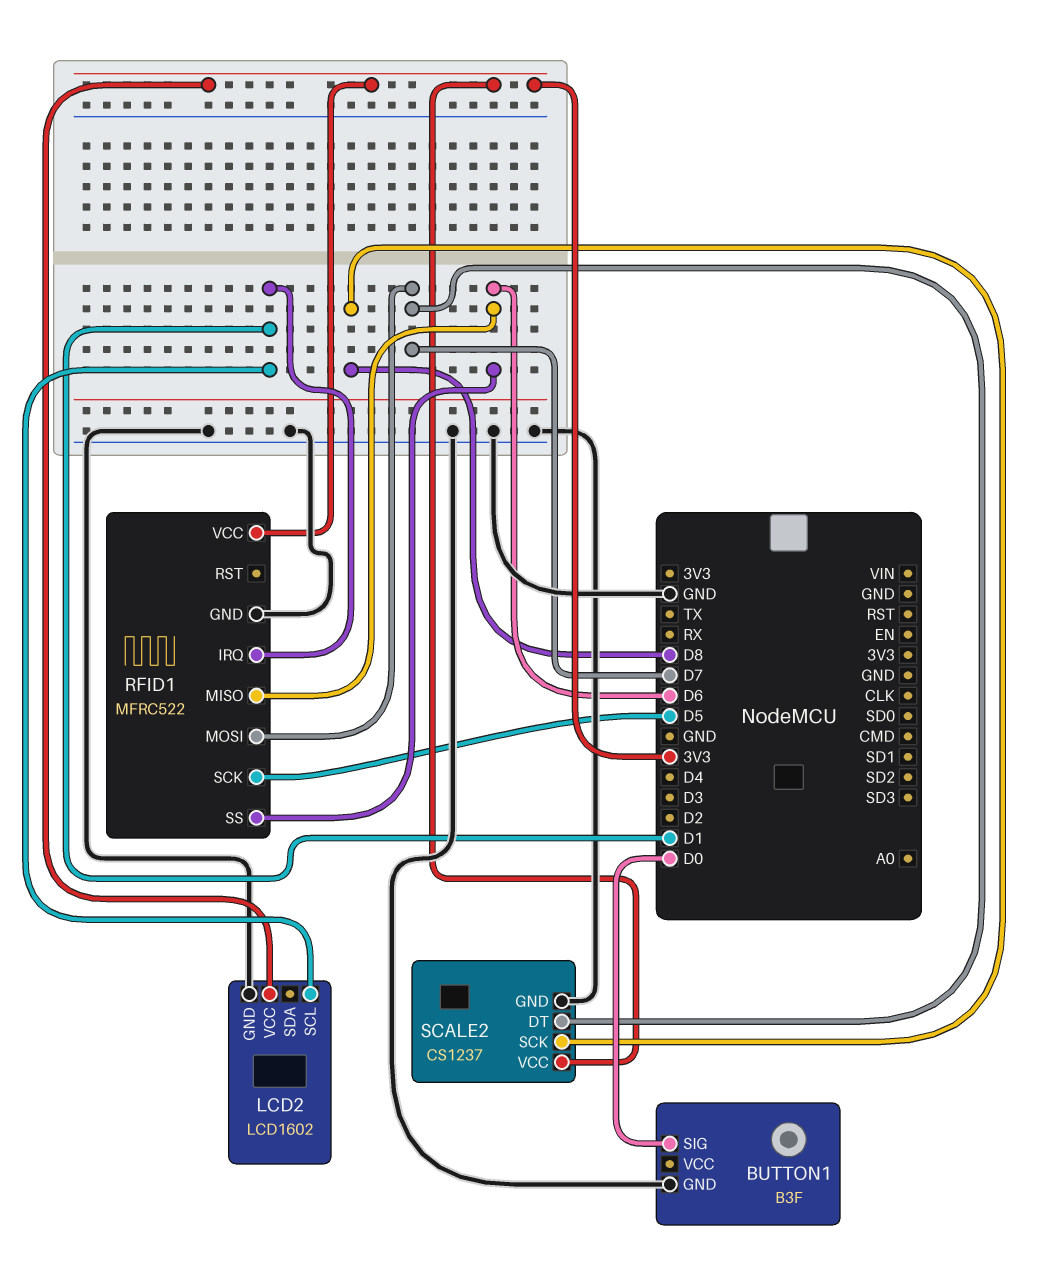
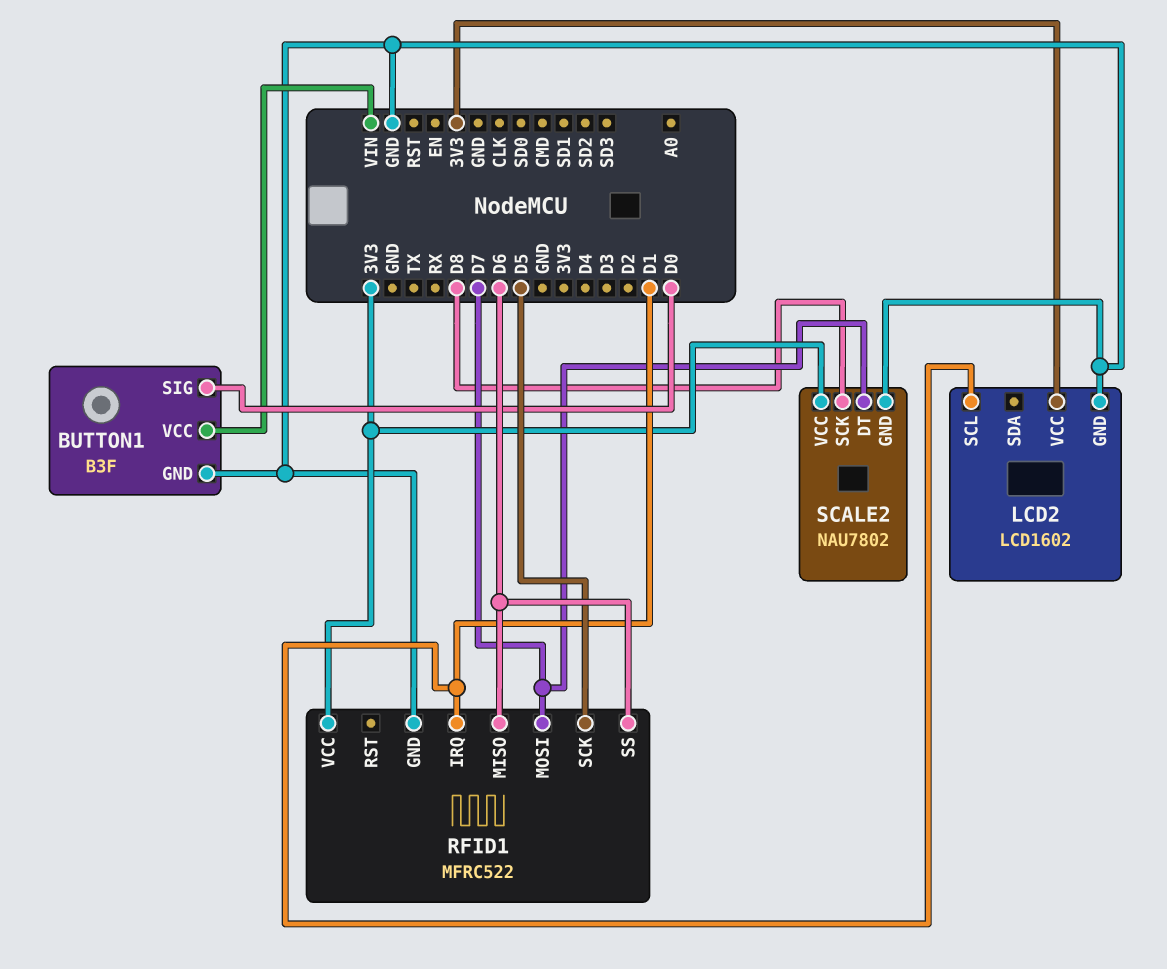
BUTTON1 pin VCC: none -> VIN
SCALE2: CS1237 -> NAU7802

